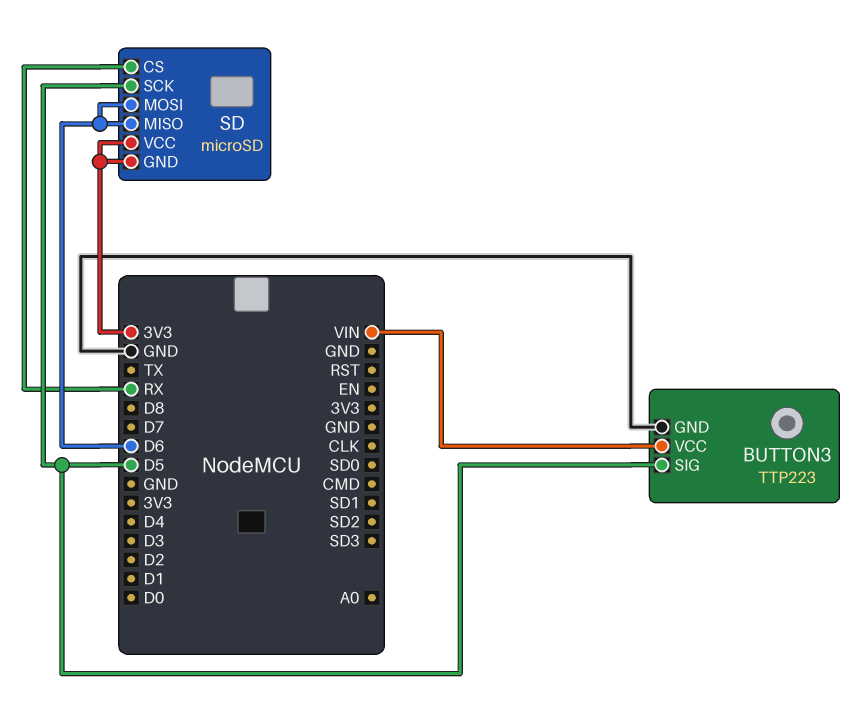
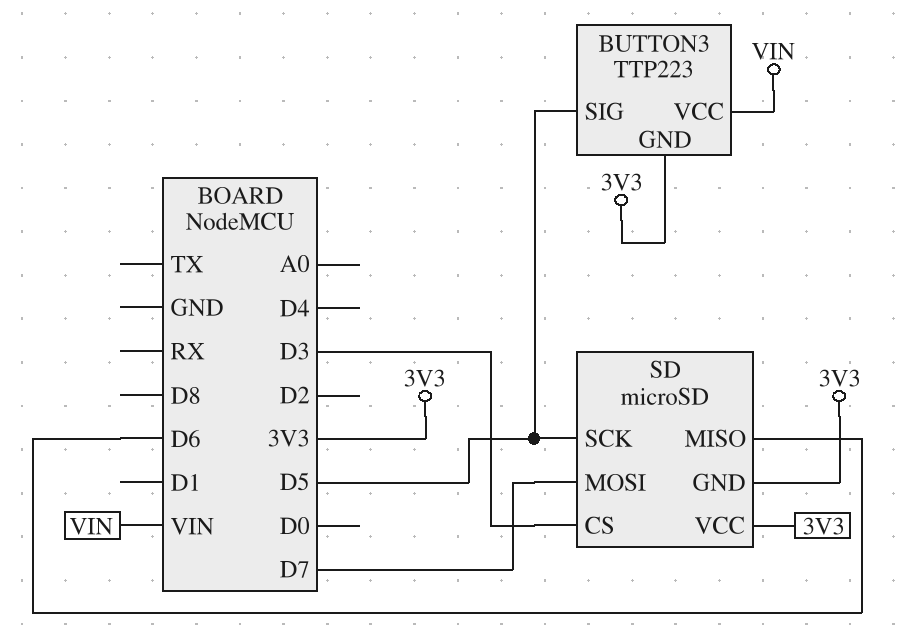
BUTTON3 pin GND: GND -> 3V3
SD pin CS: RX -> D3
SD pin MOSI: D6 -> D7

